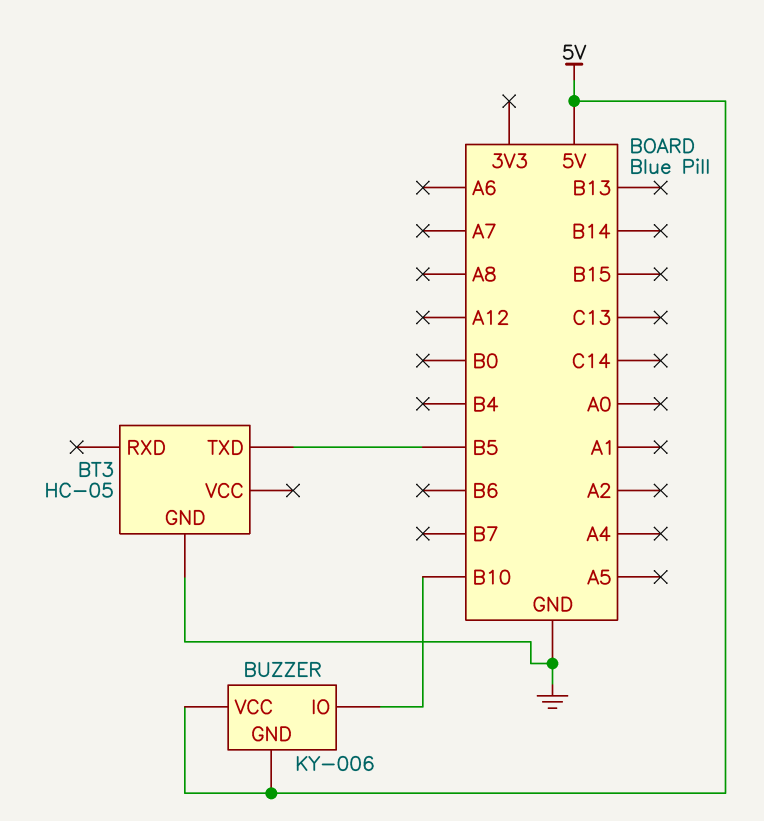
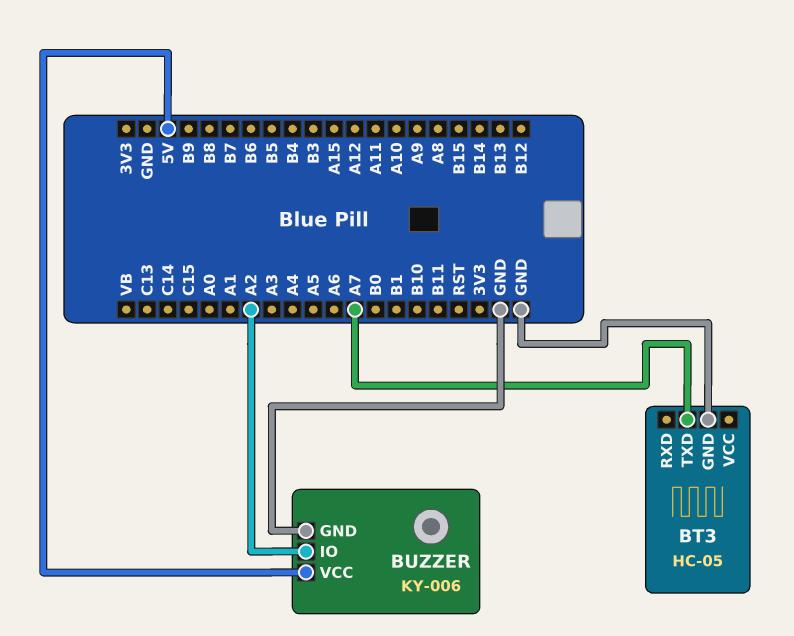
BT3 pin TXD: B5 -> A7
BUZZER pin GND: 5V -> GND
BUZZER pin IO: B10 -> A2

